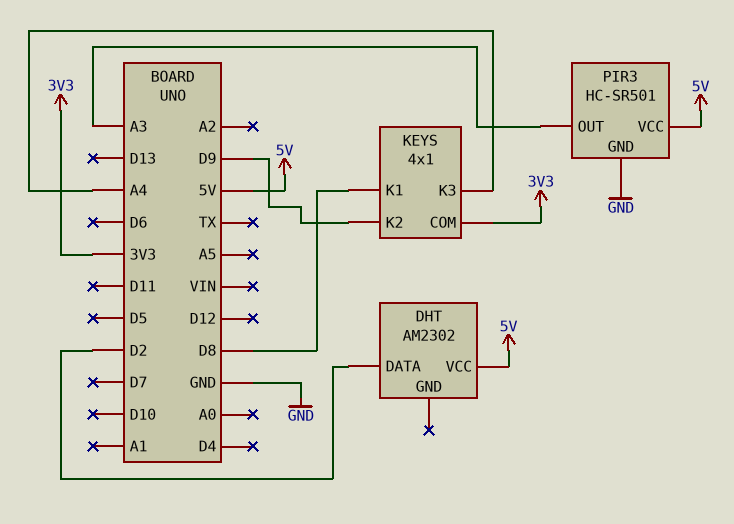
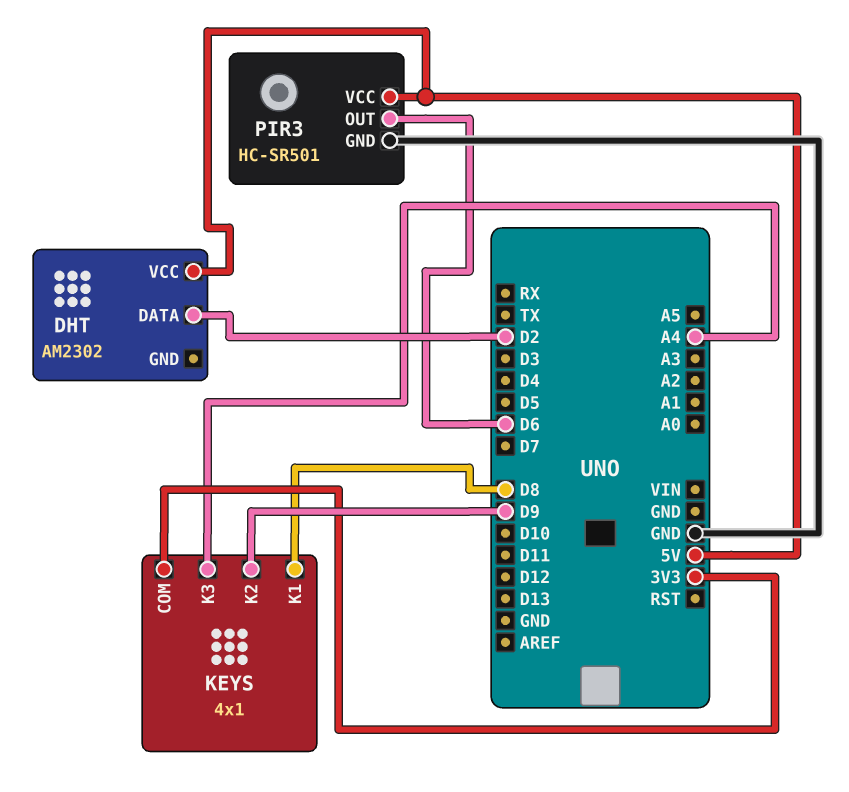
PIR3 pin OUT: A3 -> D6

